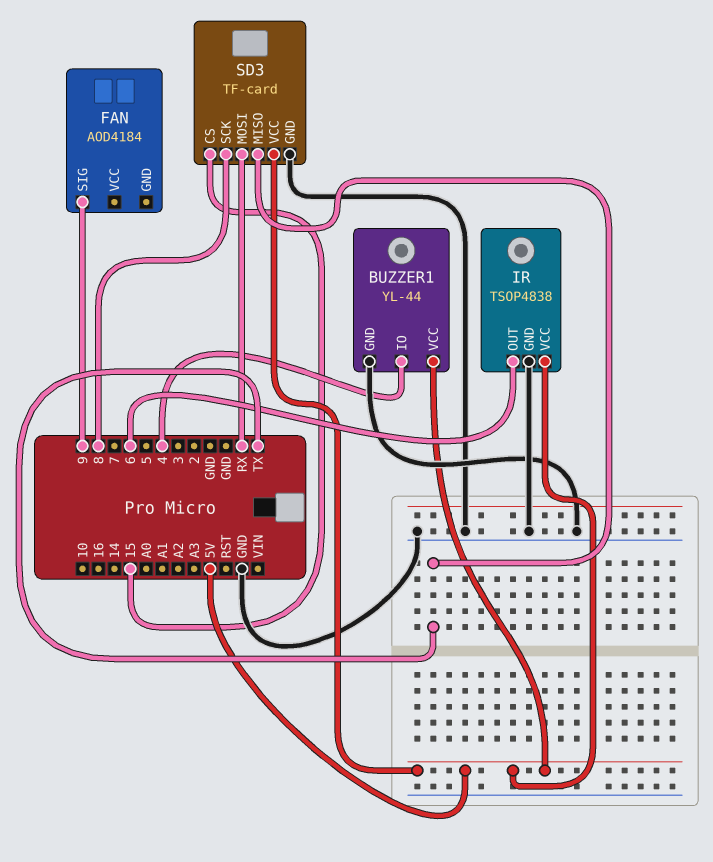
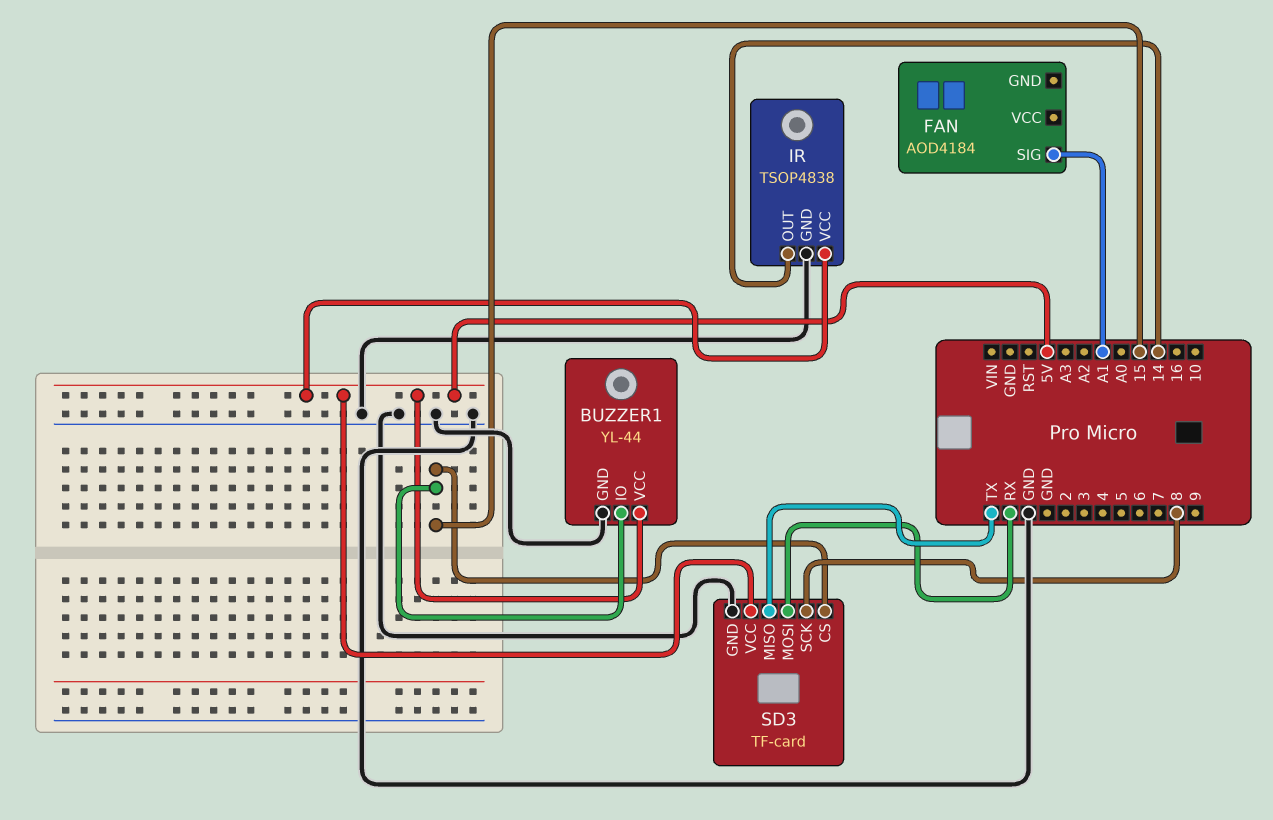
BUZZER1 pin IO: 4 -> 15
FAN pin SIG: 9 -> A1
IR pin OUT: 6 -> 14

